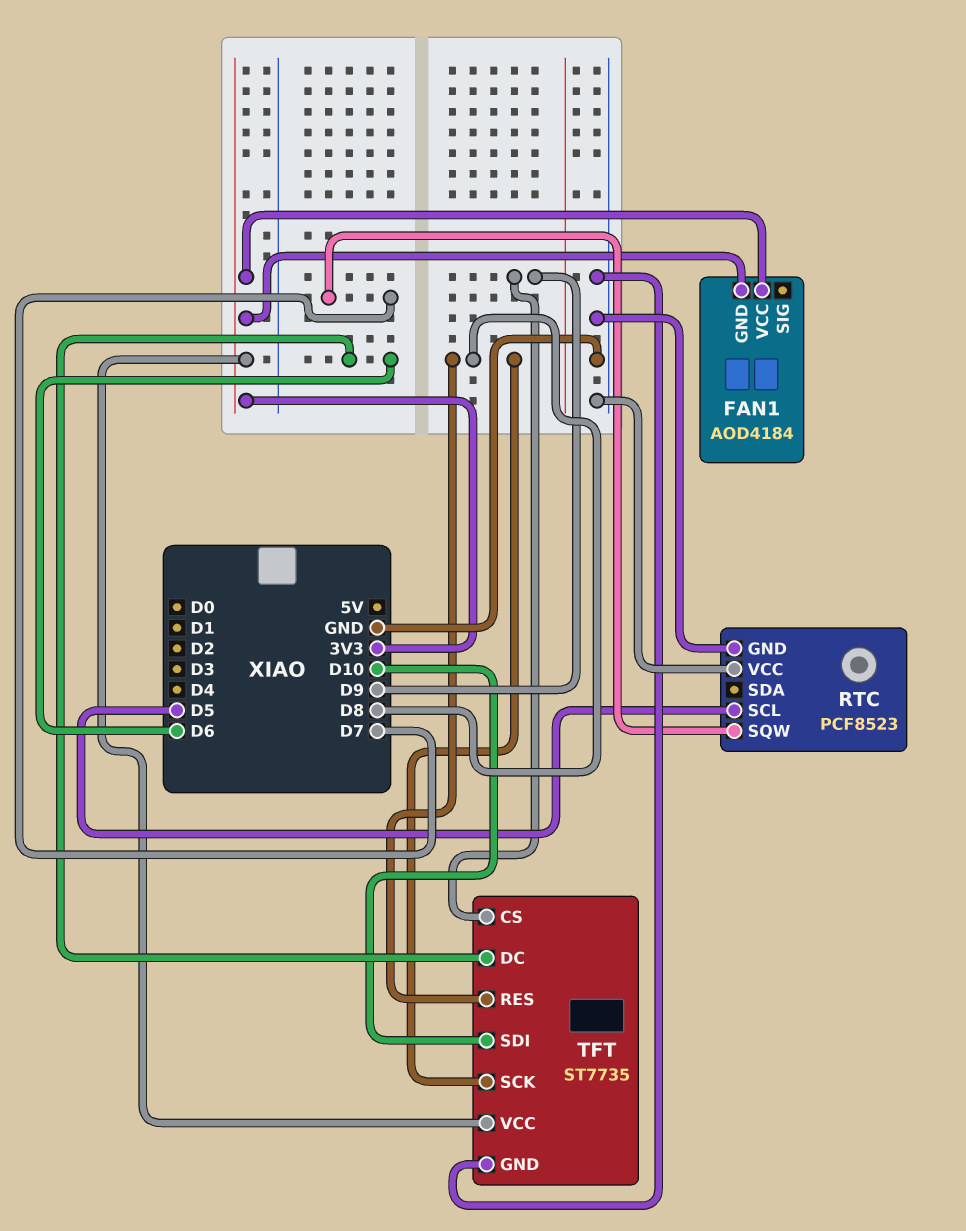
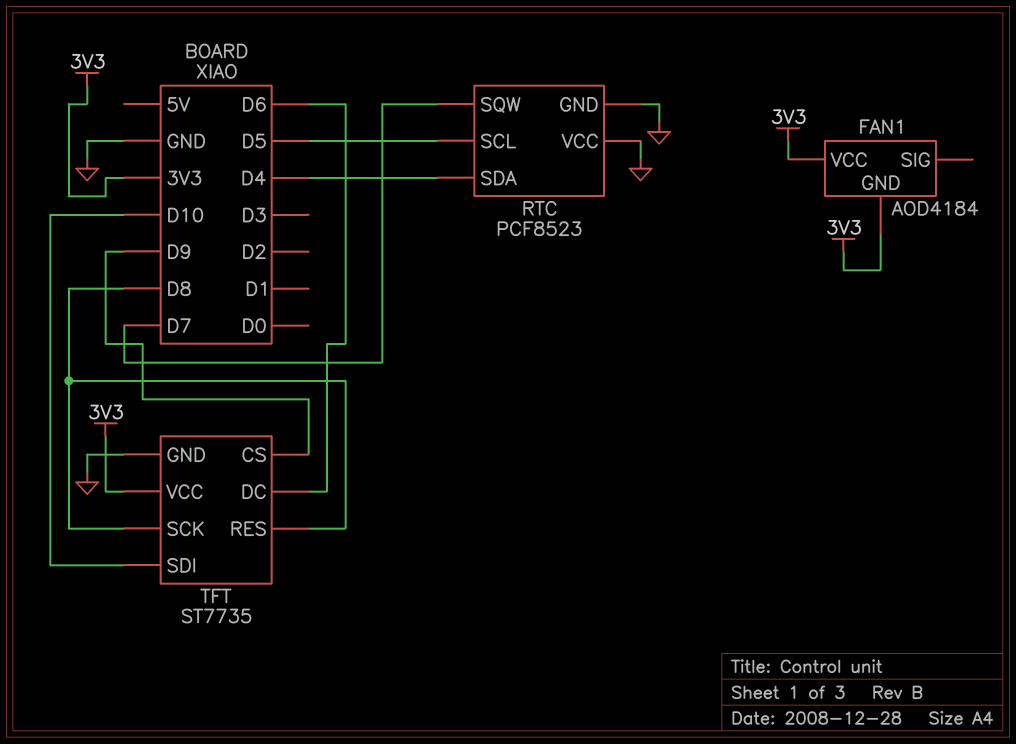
RTC pin SDA: none -> D4

